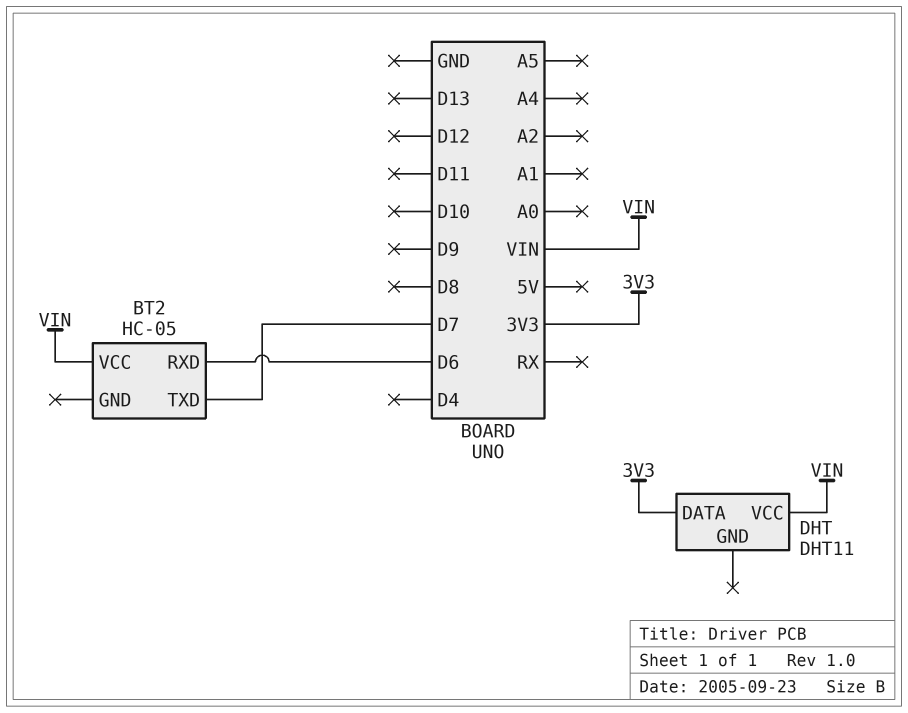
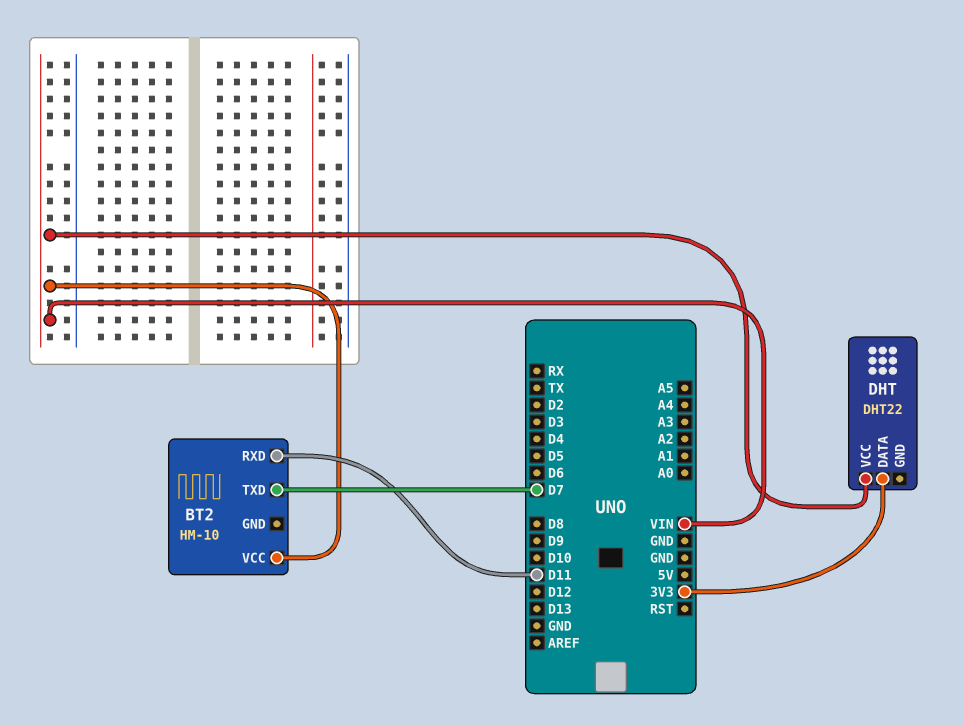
BT2: HC-05 -> HM-10
BT2 pin RXD: D6 -> D11
DHT: DHT11 -> DHT22

